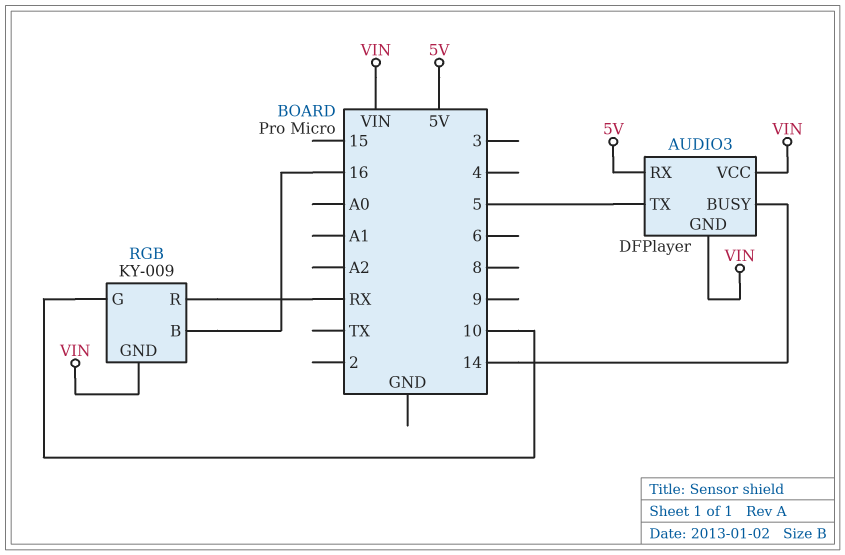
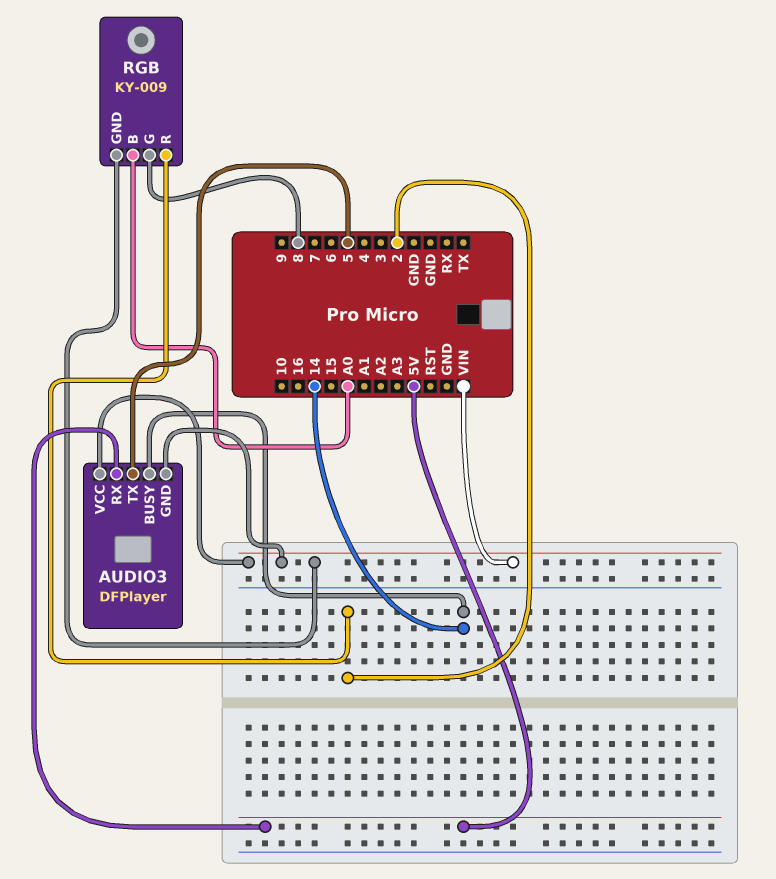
RGB pin B: 16 -> A0
RGB pin G: 10 -> 8
RGB pin R: RX -> 2

